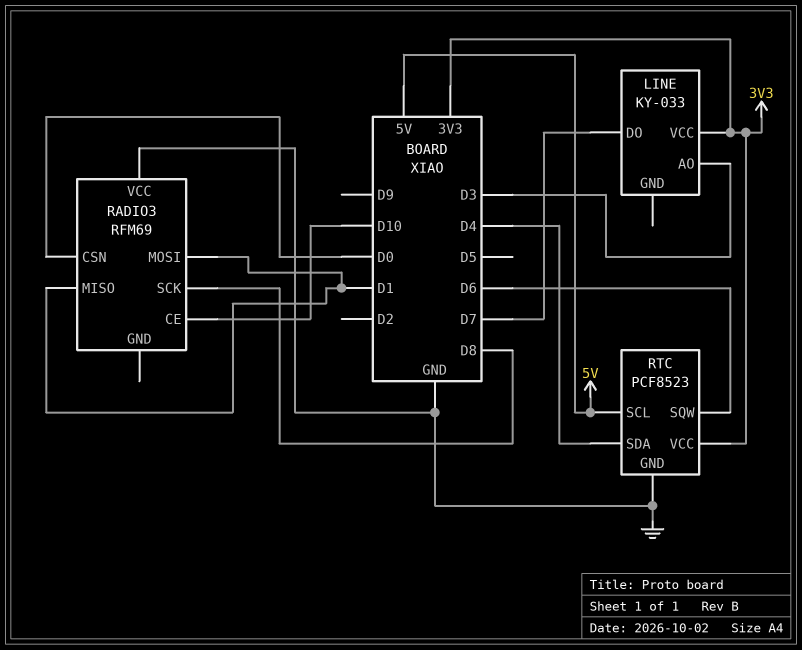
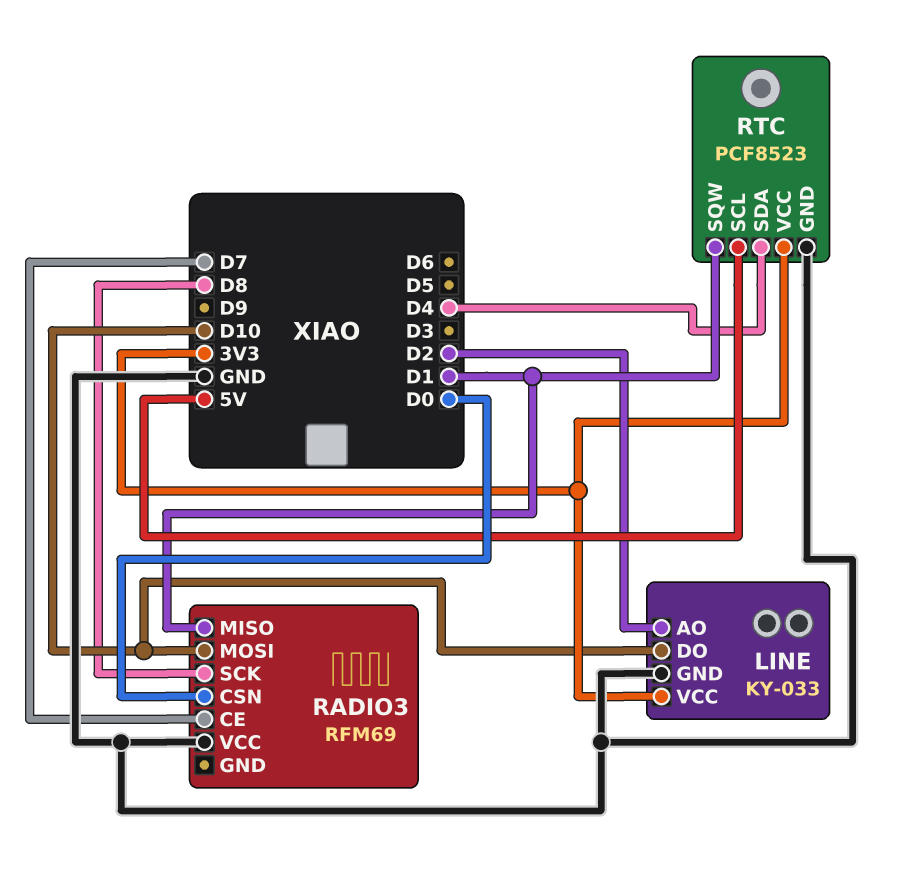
LINE pin AO: D3 -> D2
LINE pin DO: D7 -> D10
LINE pin GND: none -> GND
RADIO3 pin CE: D10 -> D7
RADIO3 pin MOSI: D1 -> D10
RTC pin SQW: D6 -> D1

